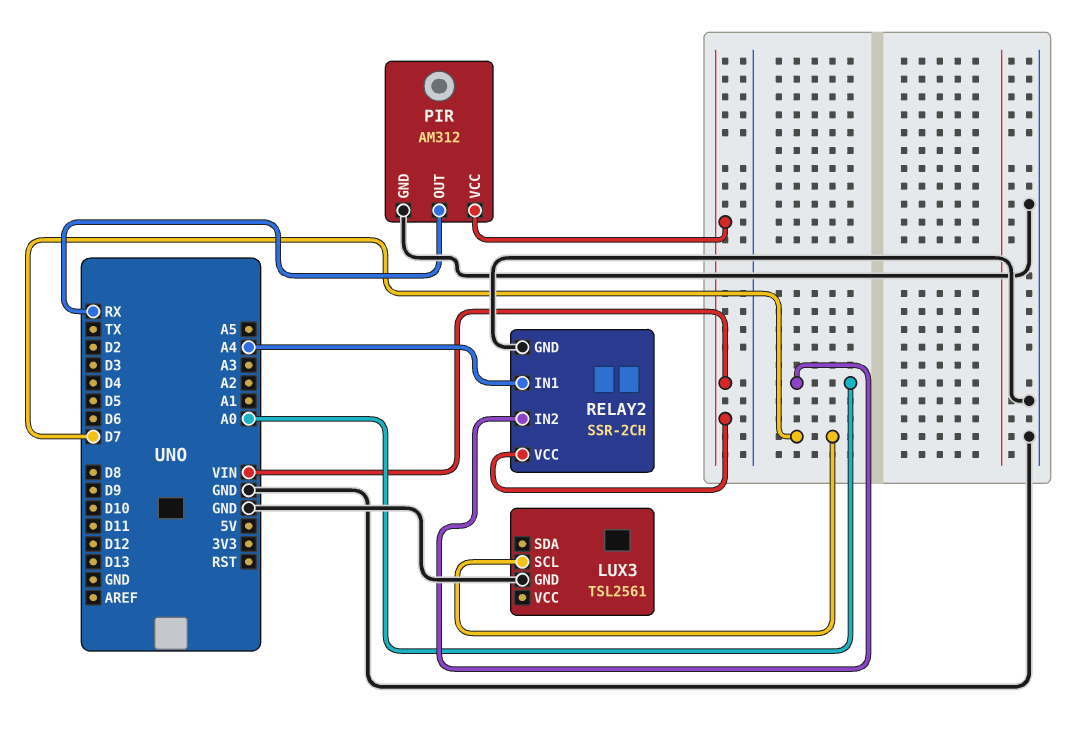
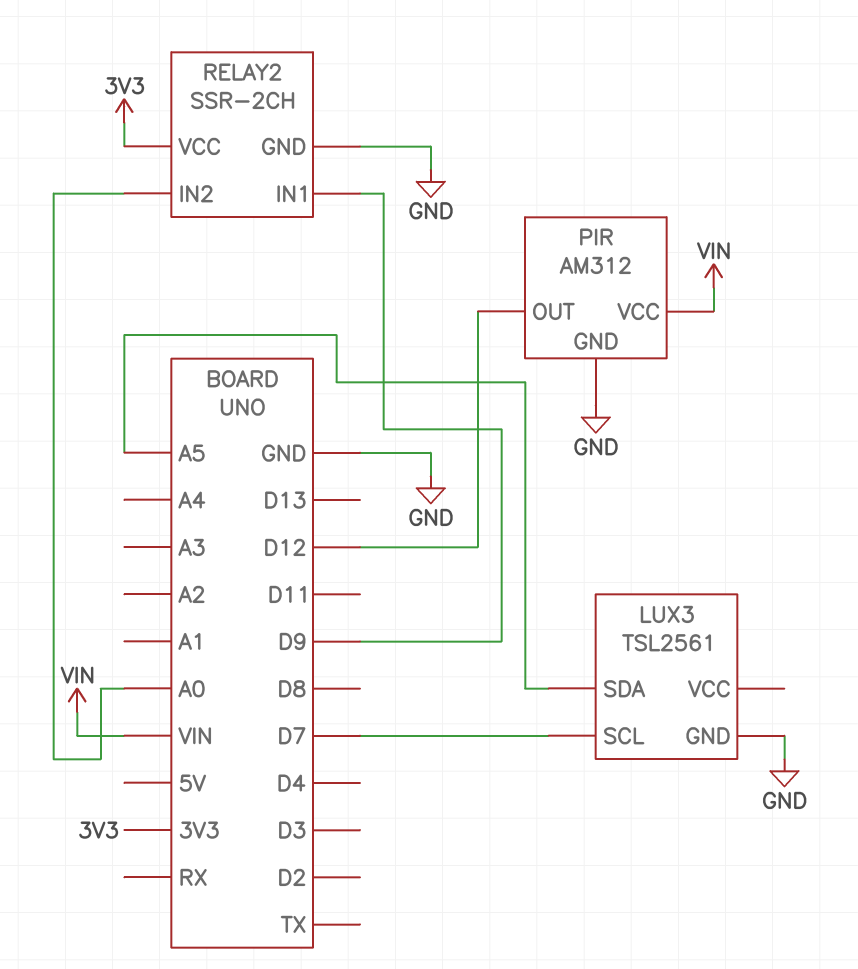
LUX3 pin SDA: none -> A5
PIR pin OUT: RX -> D12
RELAY2 pin IN1: A4 -> D9
RELAY2 pin VCC: VIN -> 3V3

